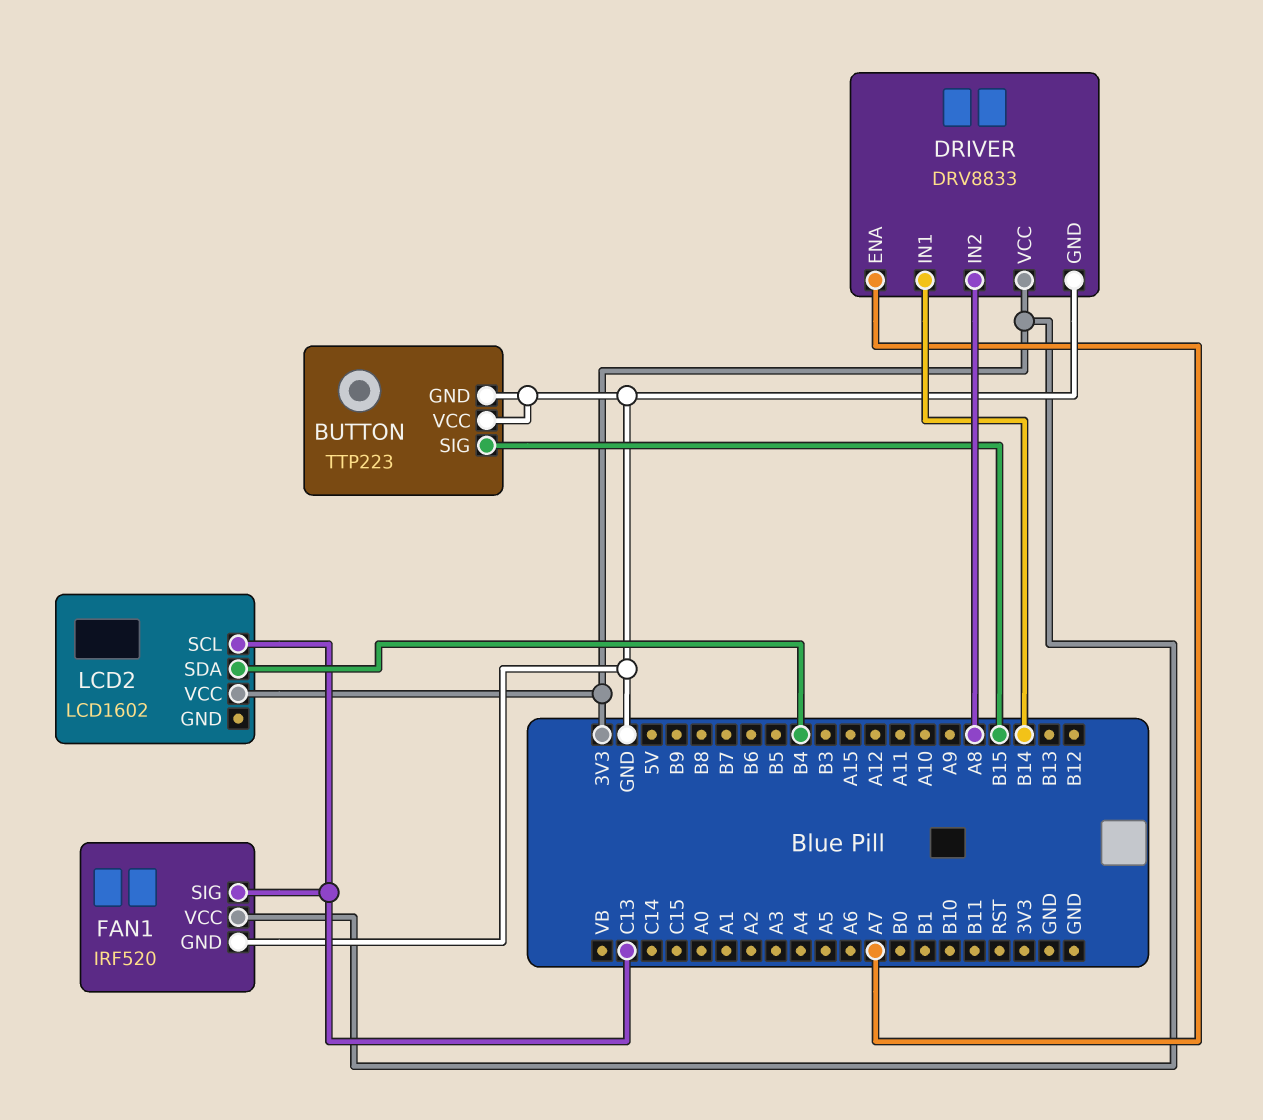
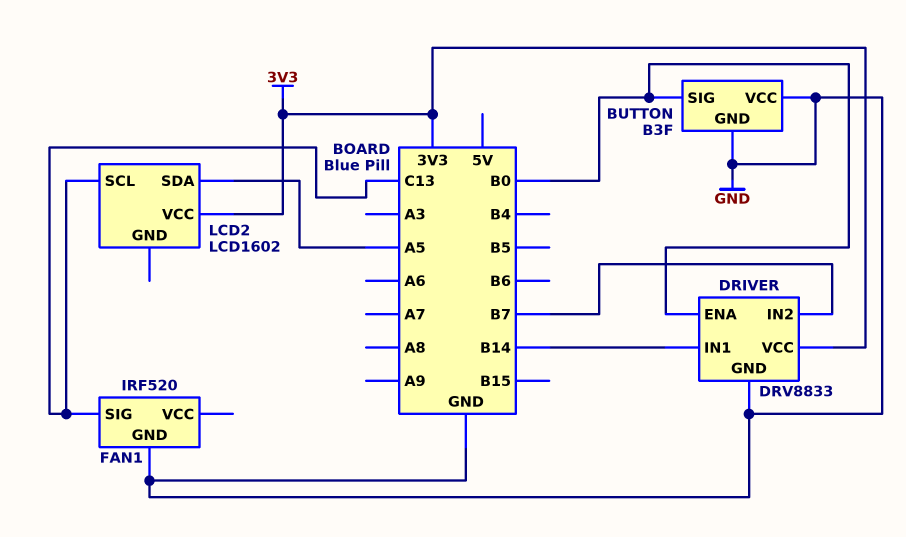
BUTTON: TTP223 -> B3F
BUTTON pin SIG: B15 -> B0
DRIVER pin ENA: A7 -> B0
DRIVER pin IN2: A8 -> B7
FAN1 pin VCC: 3V3 -> none
LCD2 pin SDA: B4 -> A5

